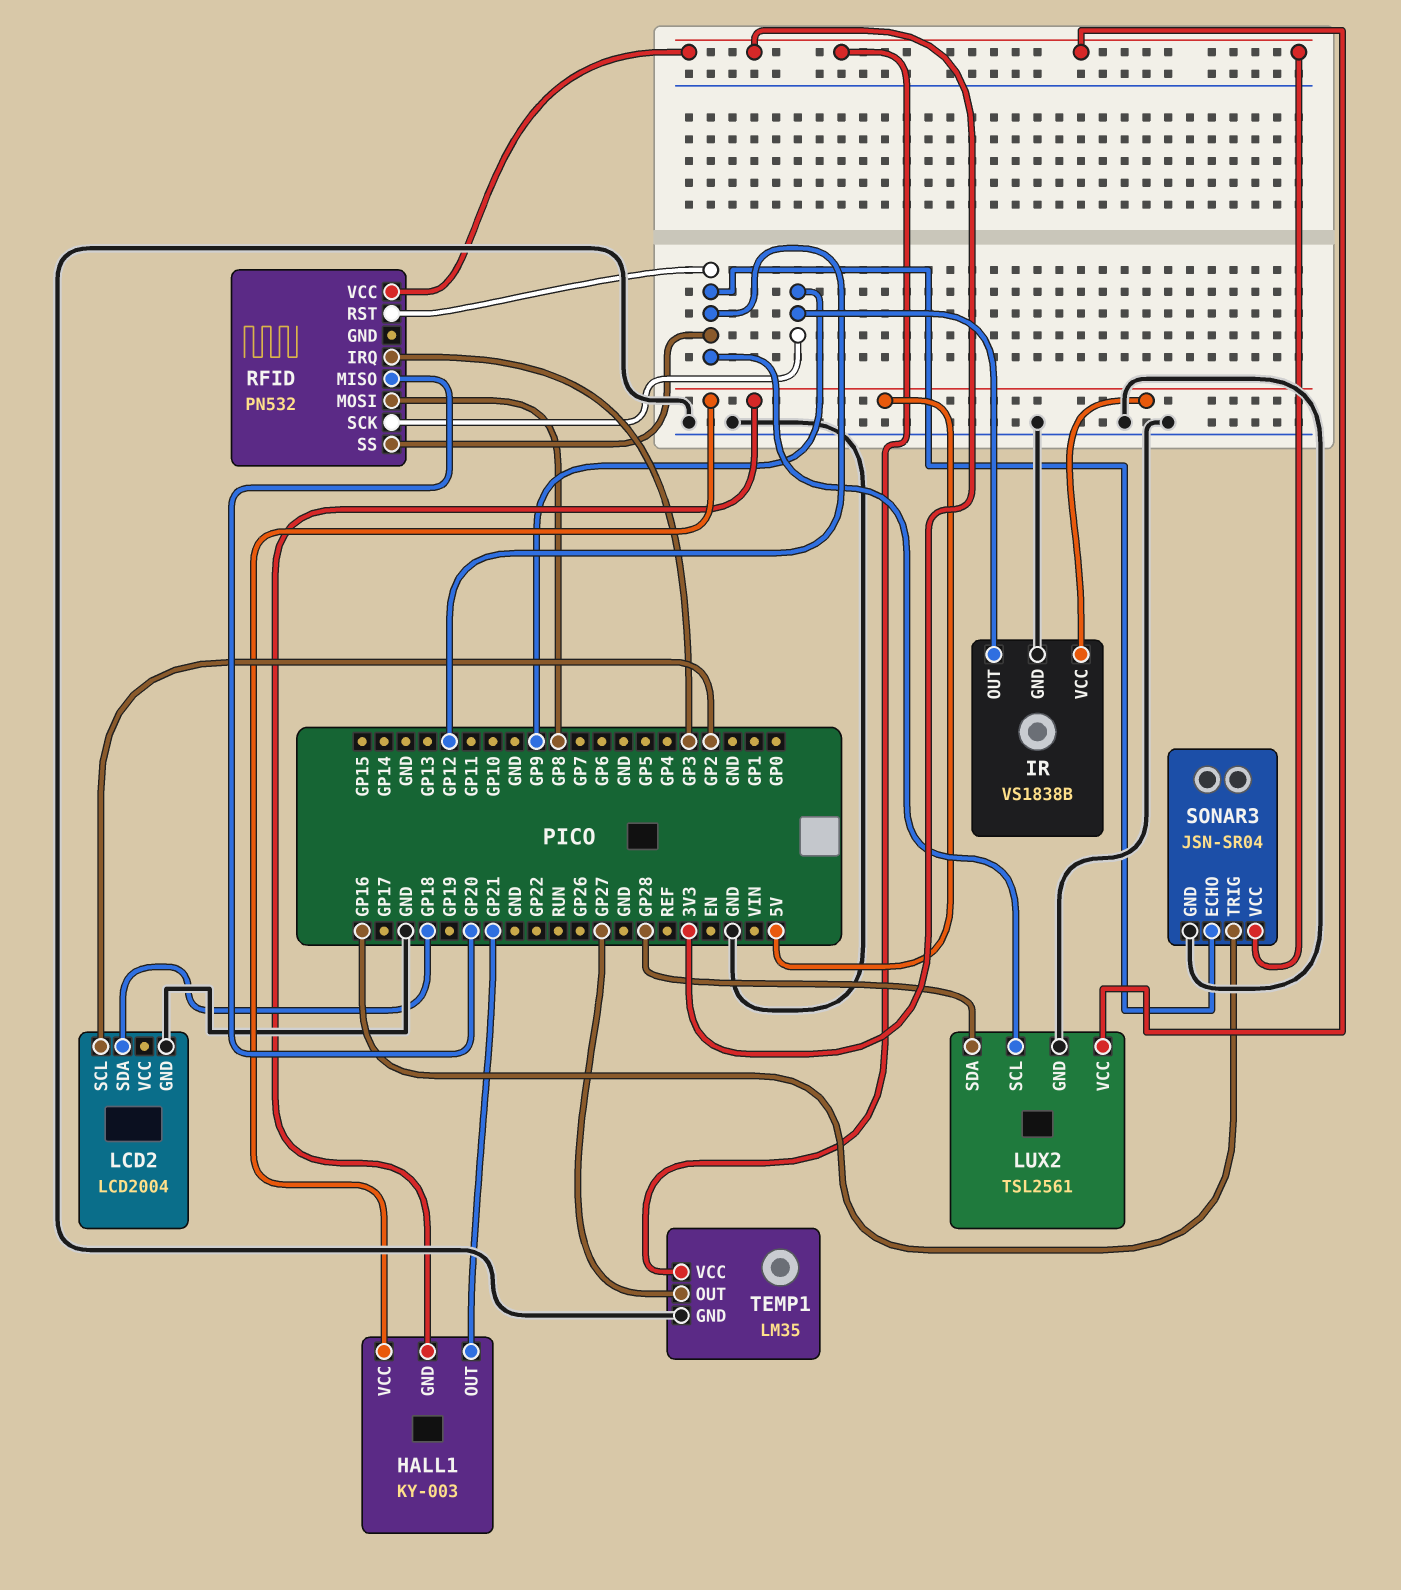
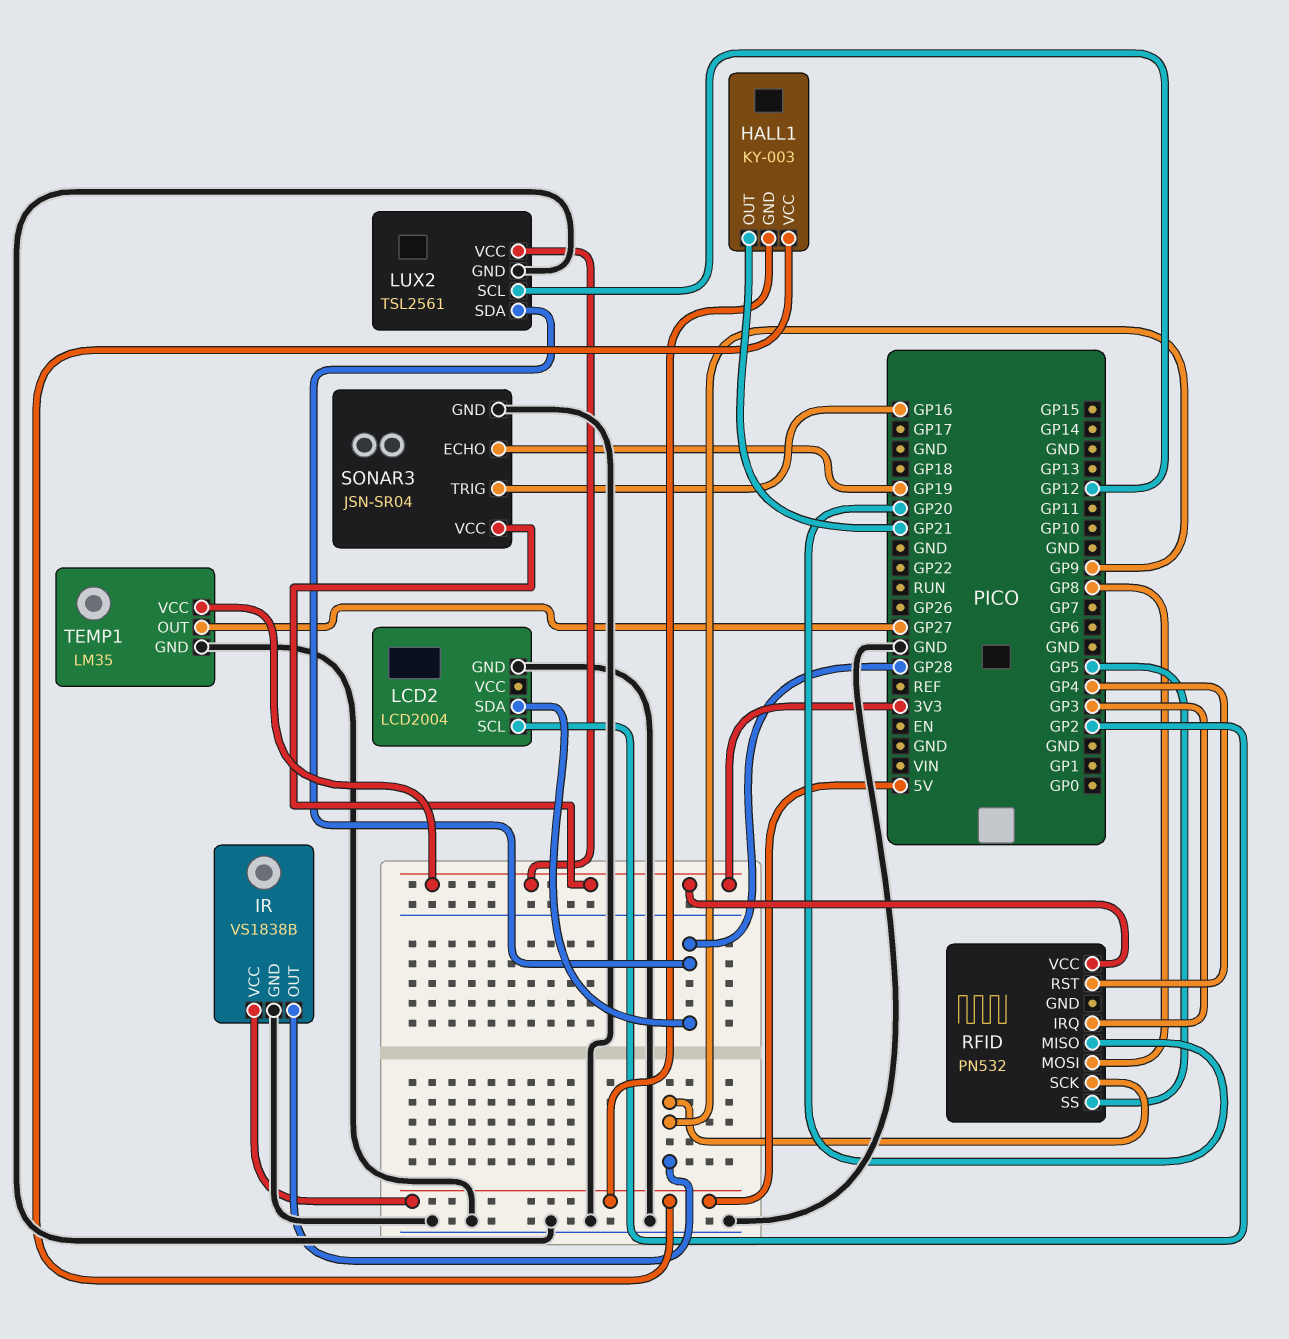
LCD2 pin SDA: GP18 -> GP28
RFID pin RST: GP12 -> GP4
RFID pin SS: GP12 -> GP5
SONAR3 pin ECHO: GP12 -> GP19

